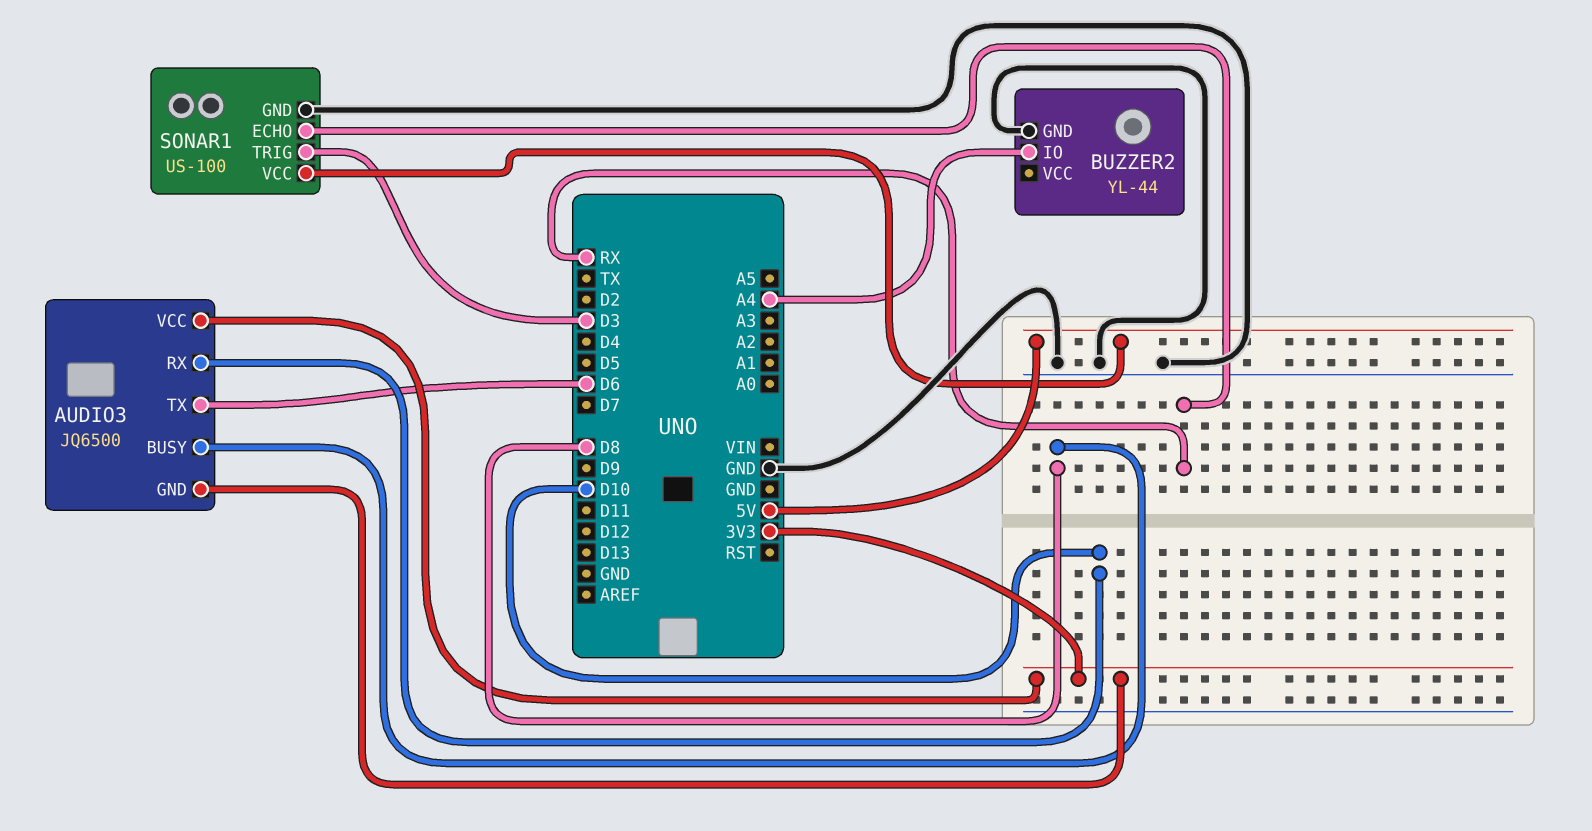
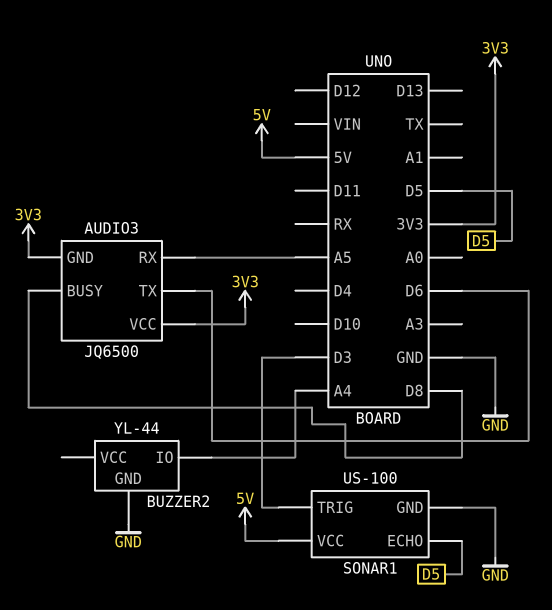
AUDIO3 pin RX: D10 -> A5
SONAR1 pin ECHO: RX -> D5

